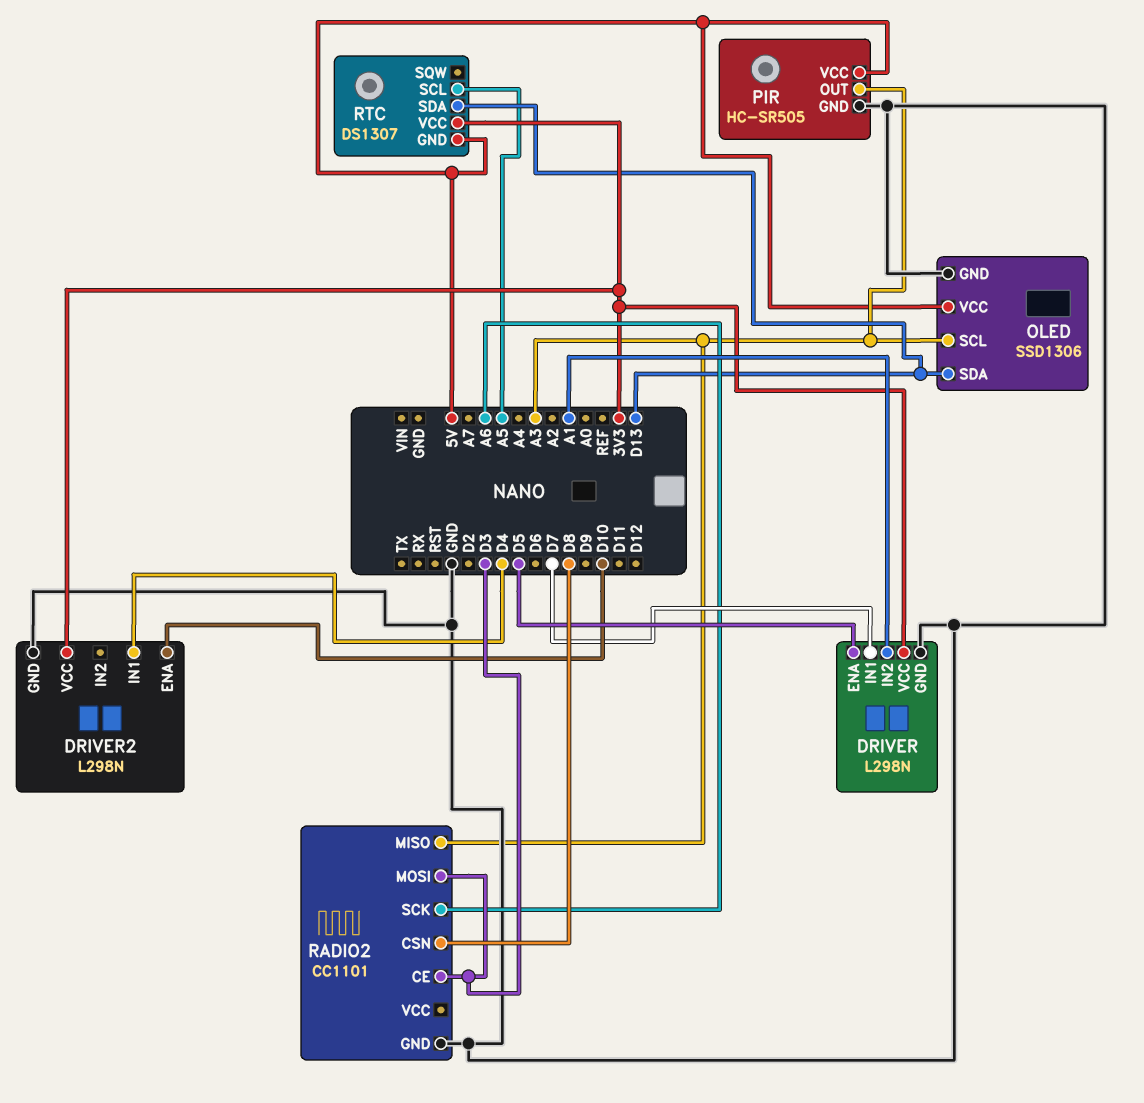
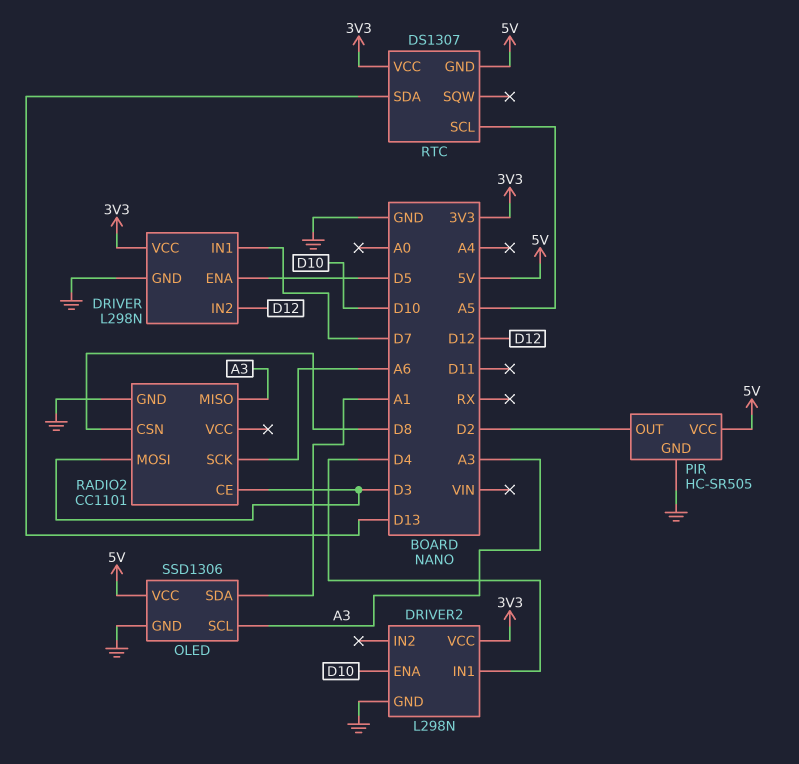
DRIVER pin IN2: A1 -> D12
OLED pin SDA: D13 -> A1
PIR pin OUT: A3 -> D2

